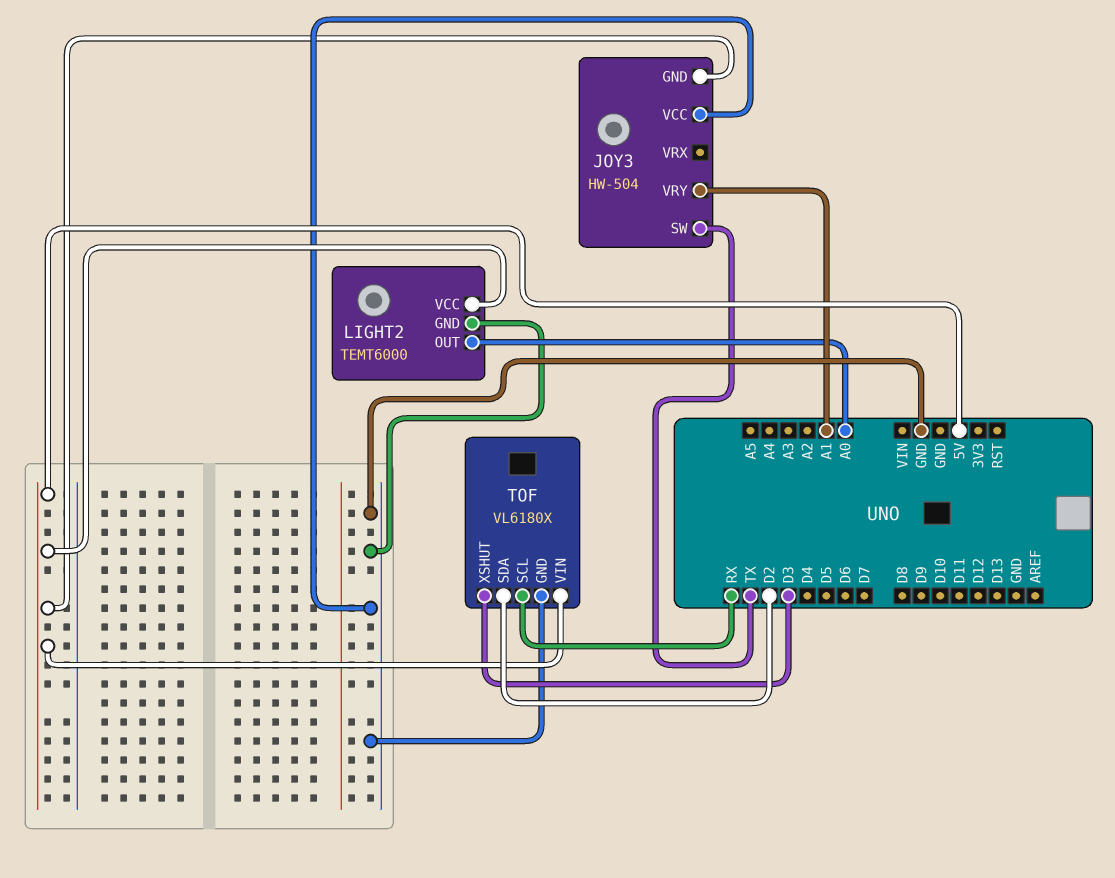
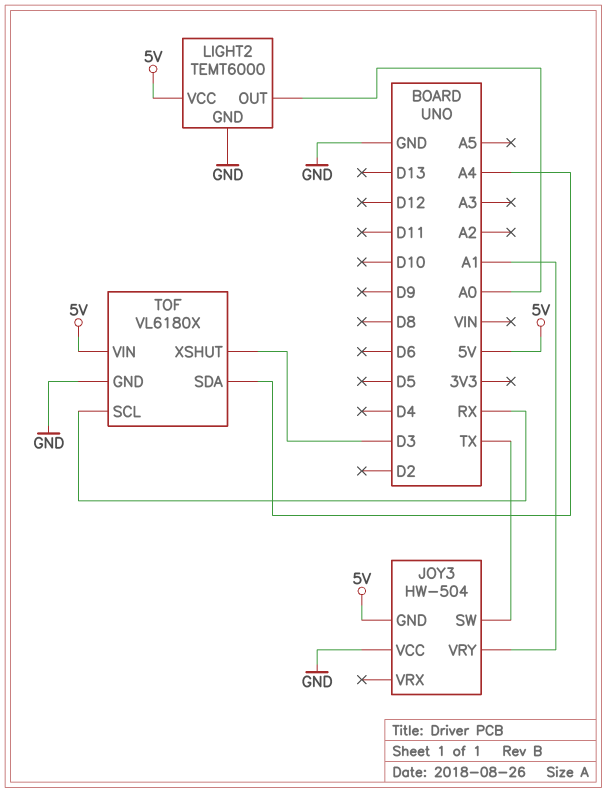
TOF pin SDA: D2 -> A4

